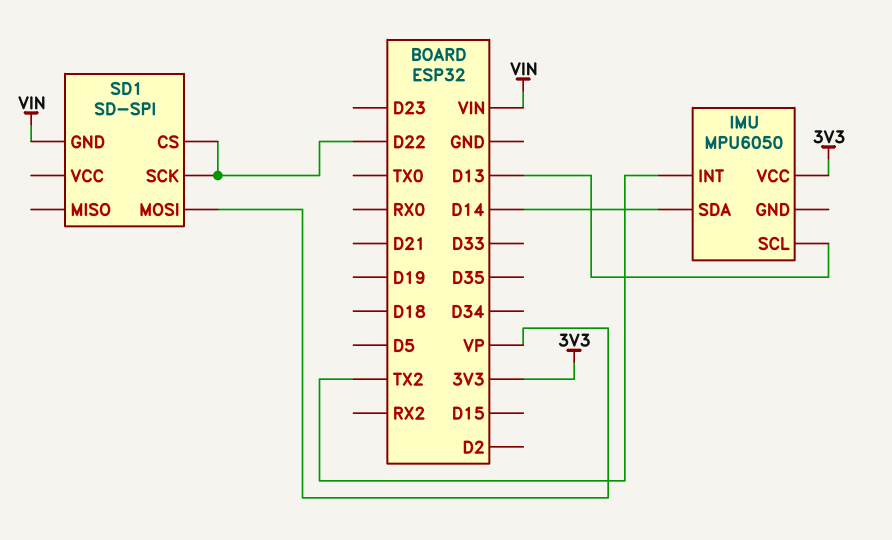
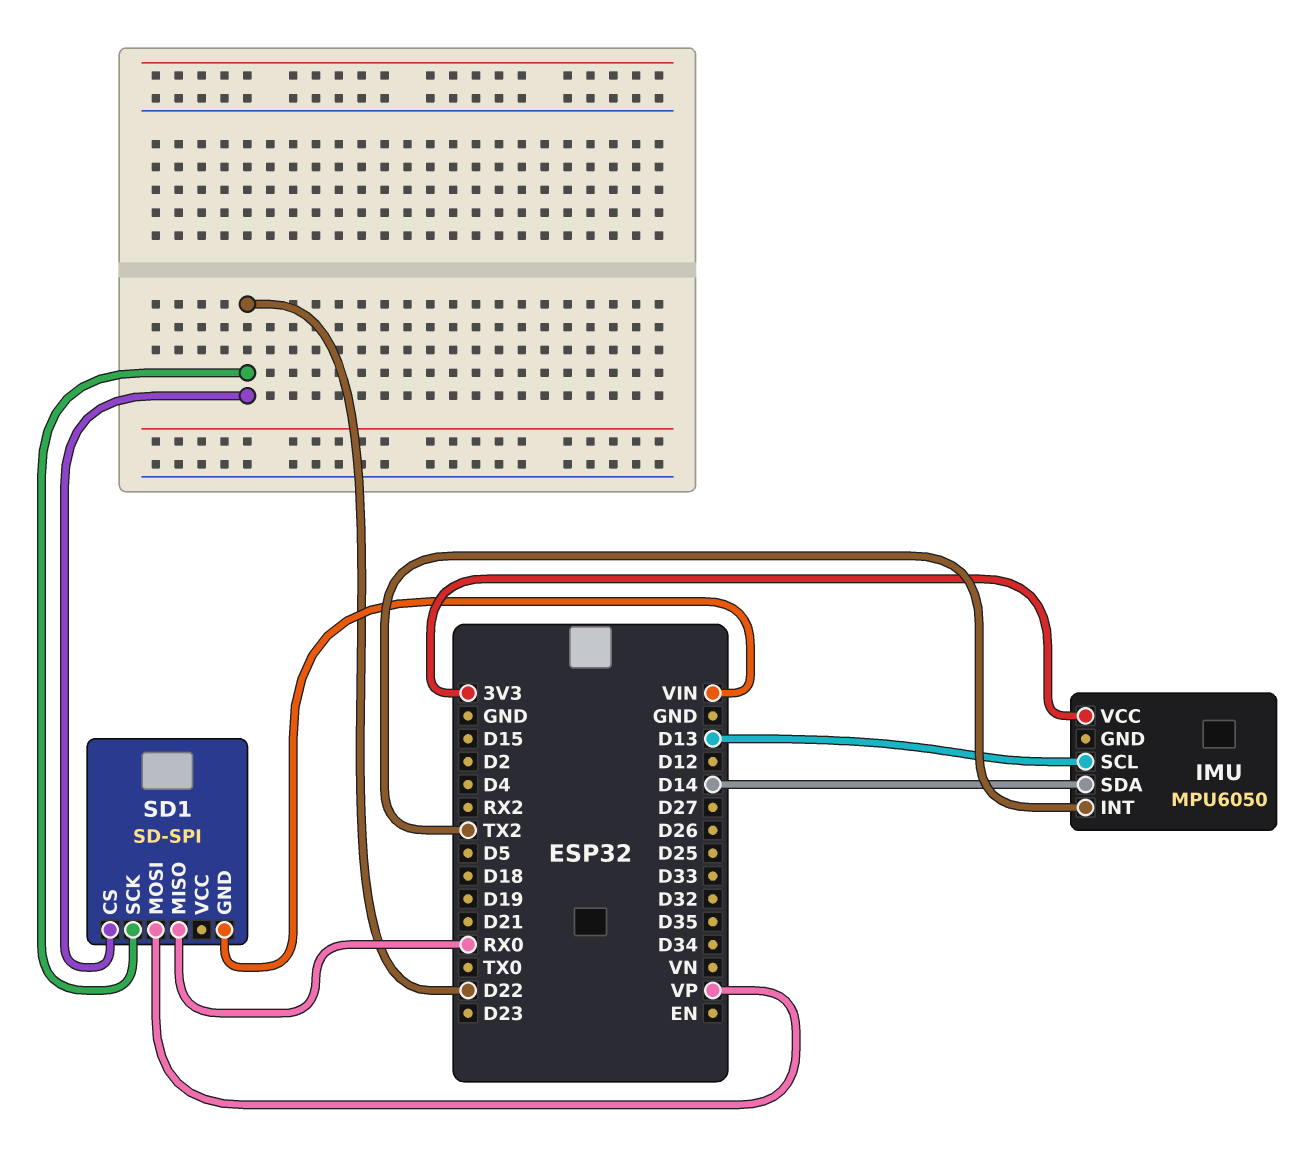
SD1 pin MISO: none -> RX0

